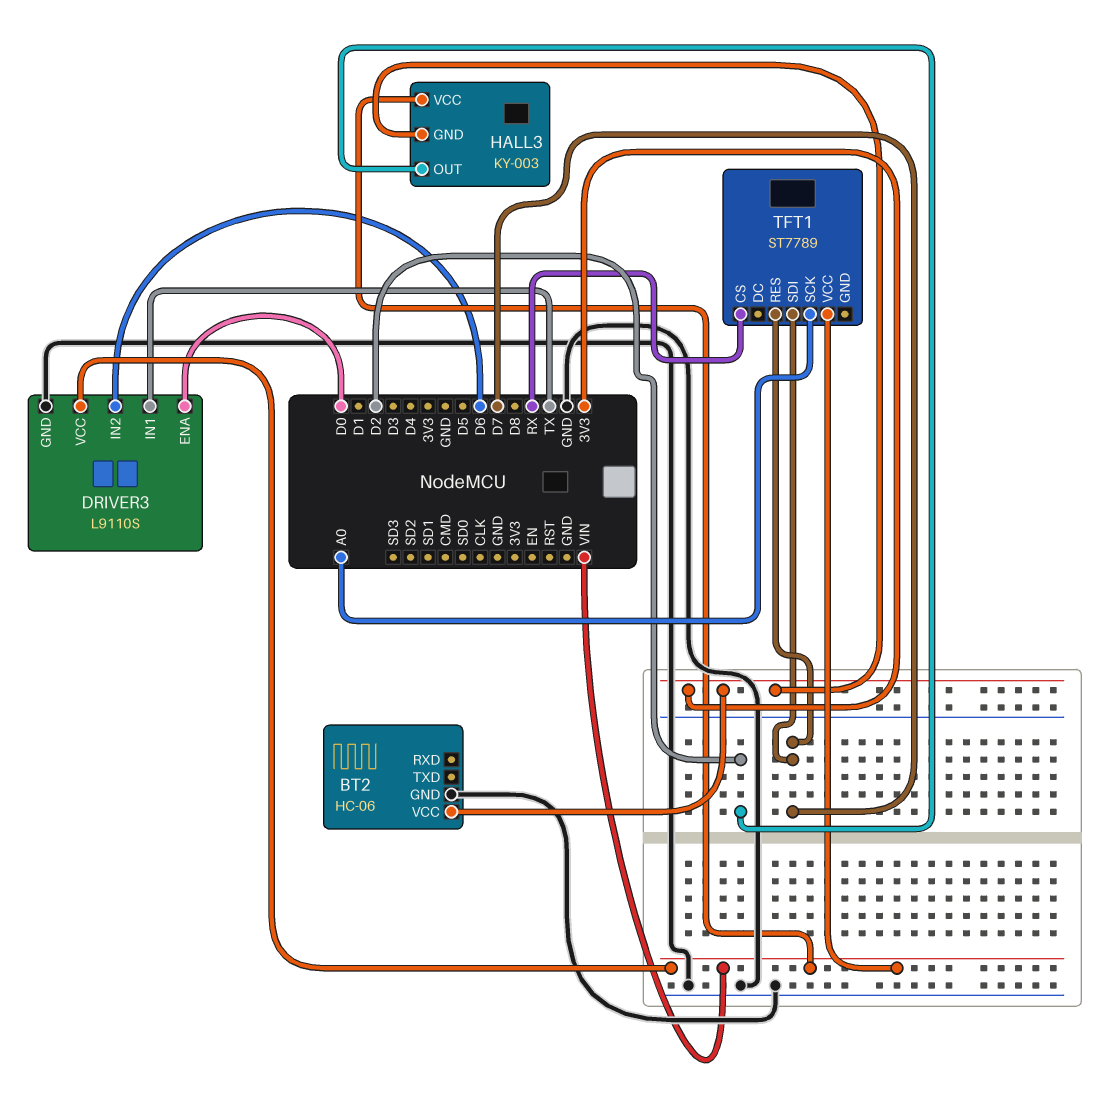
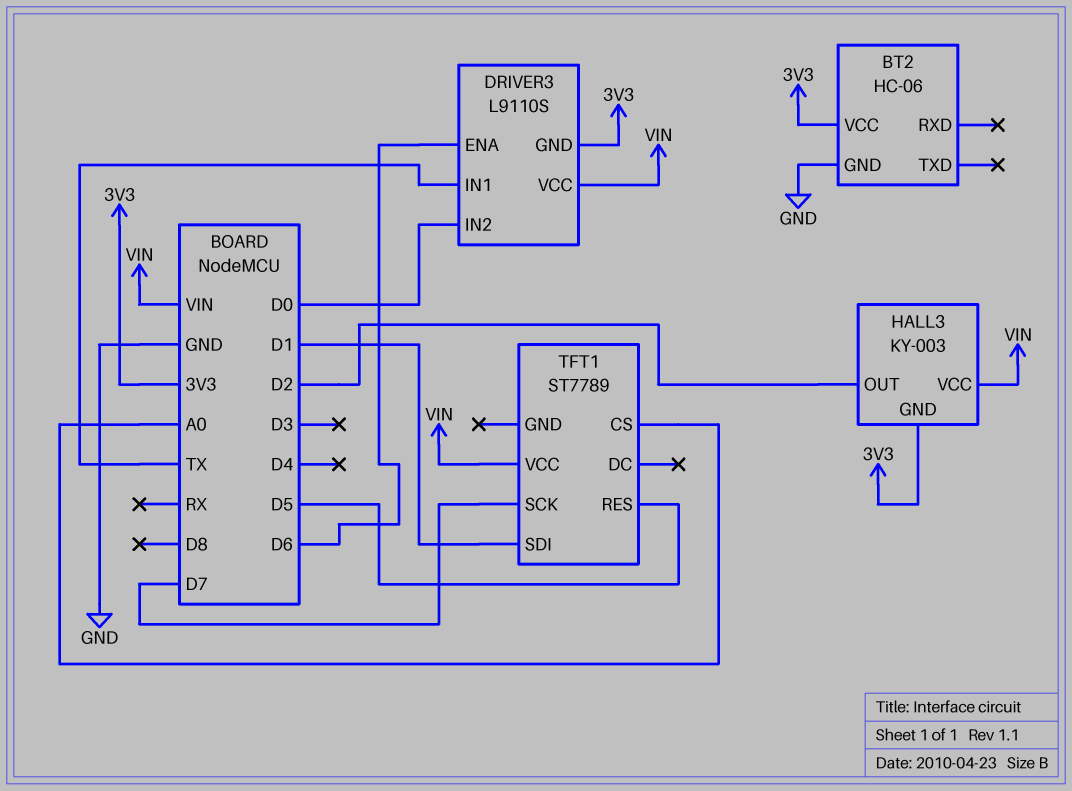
DRIVER3 pin ENA: D0 -> D6
DRIVER3 pin GND: GND -> 3V3
DRIVER3 pin IN2: D6 -> D0
TFT1 pin CS: RX -> A0
TFT1 pin RES: D7 -> D5
TFT1 pin SCK: A0 -> D7
TFT1 pin SDI: D7 -> D1

